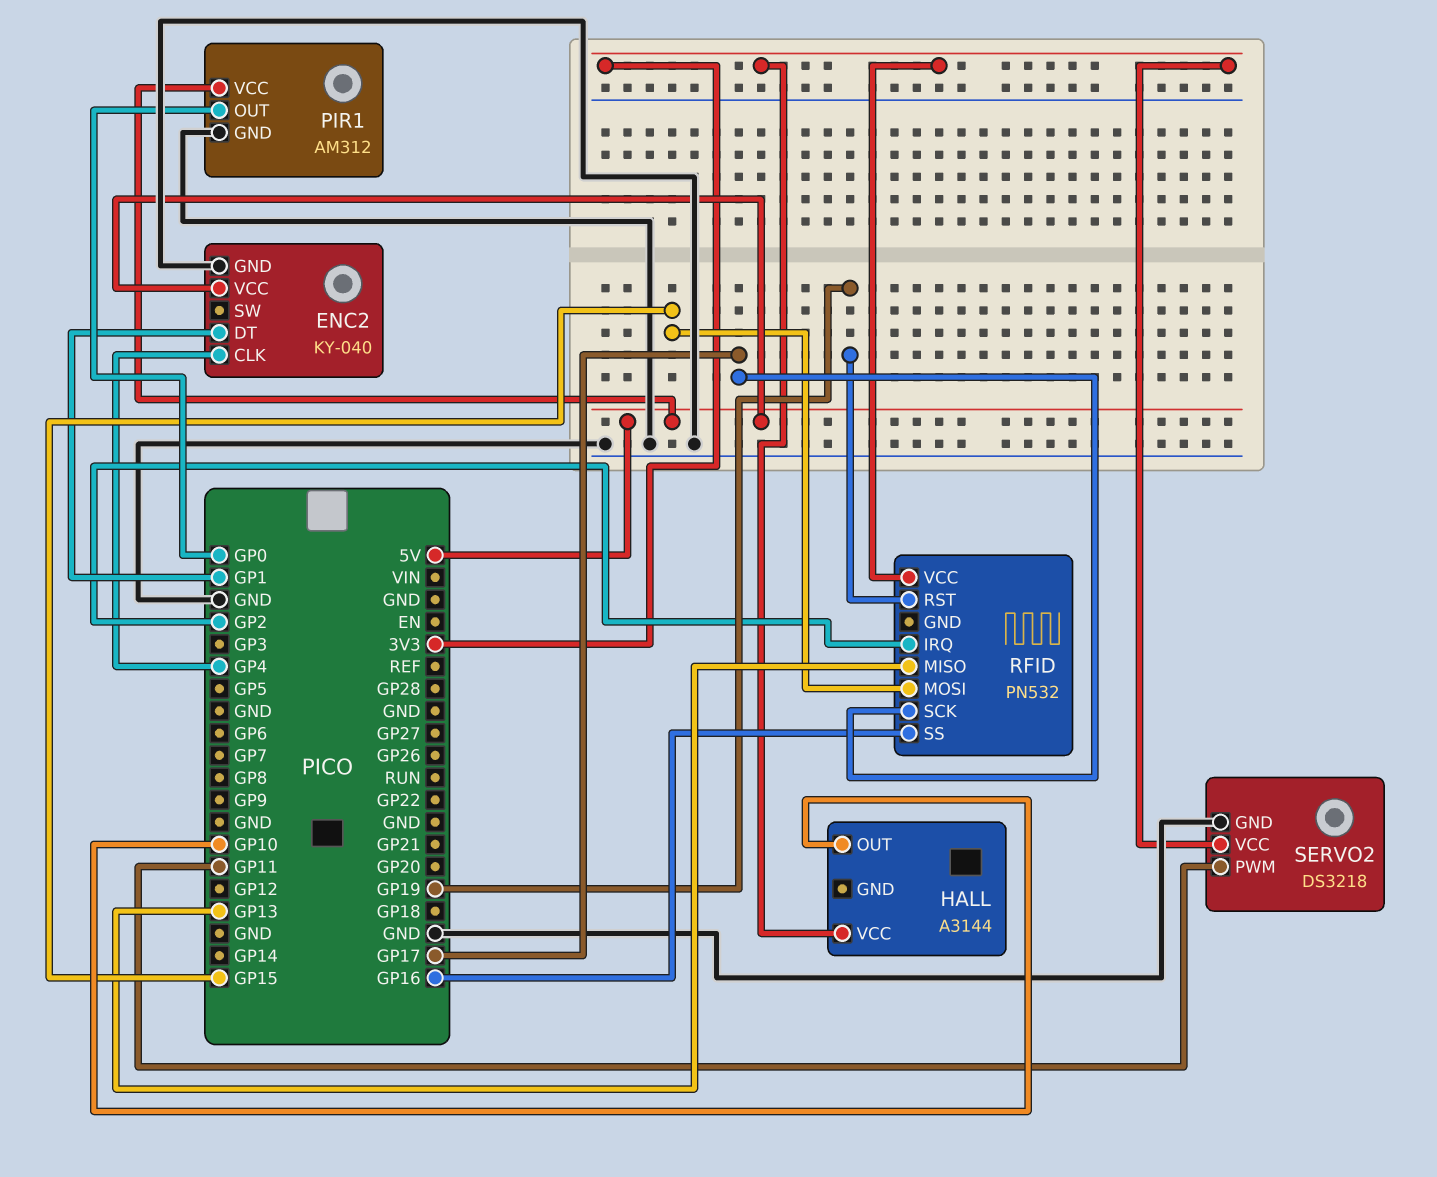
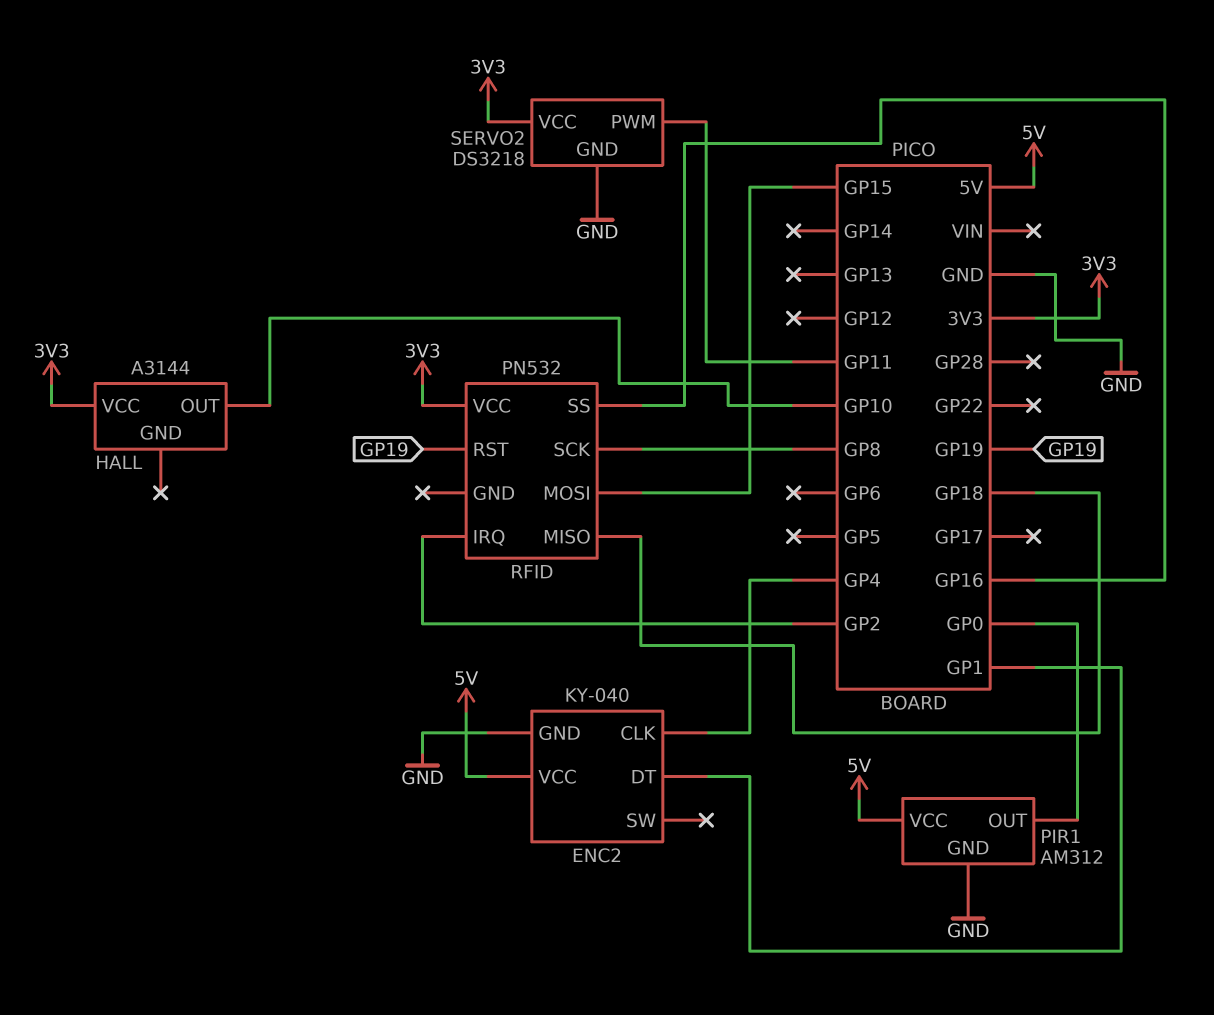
RFID pin MISO: GP13 -> GP18
RFID pin SCK: GP17 -> GP8

